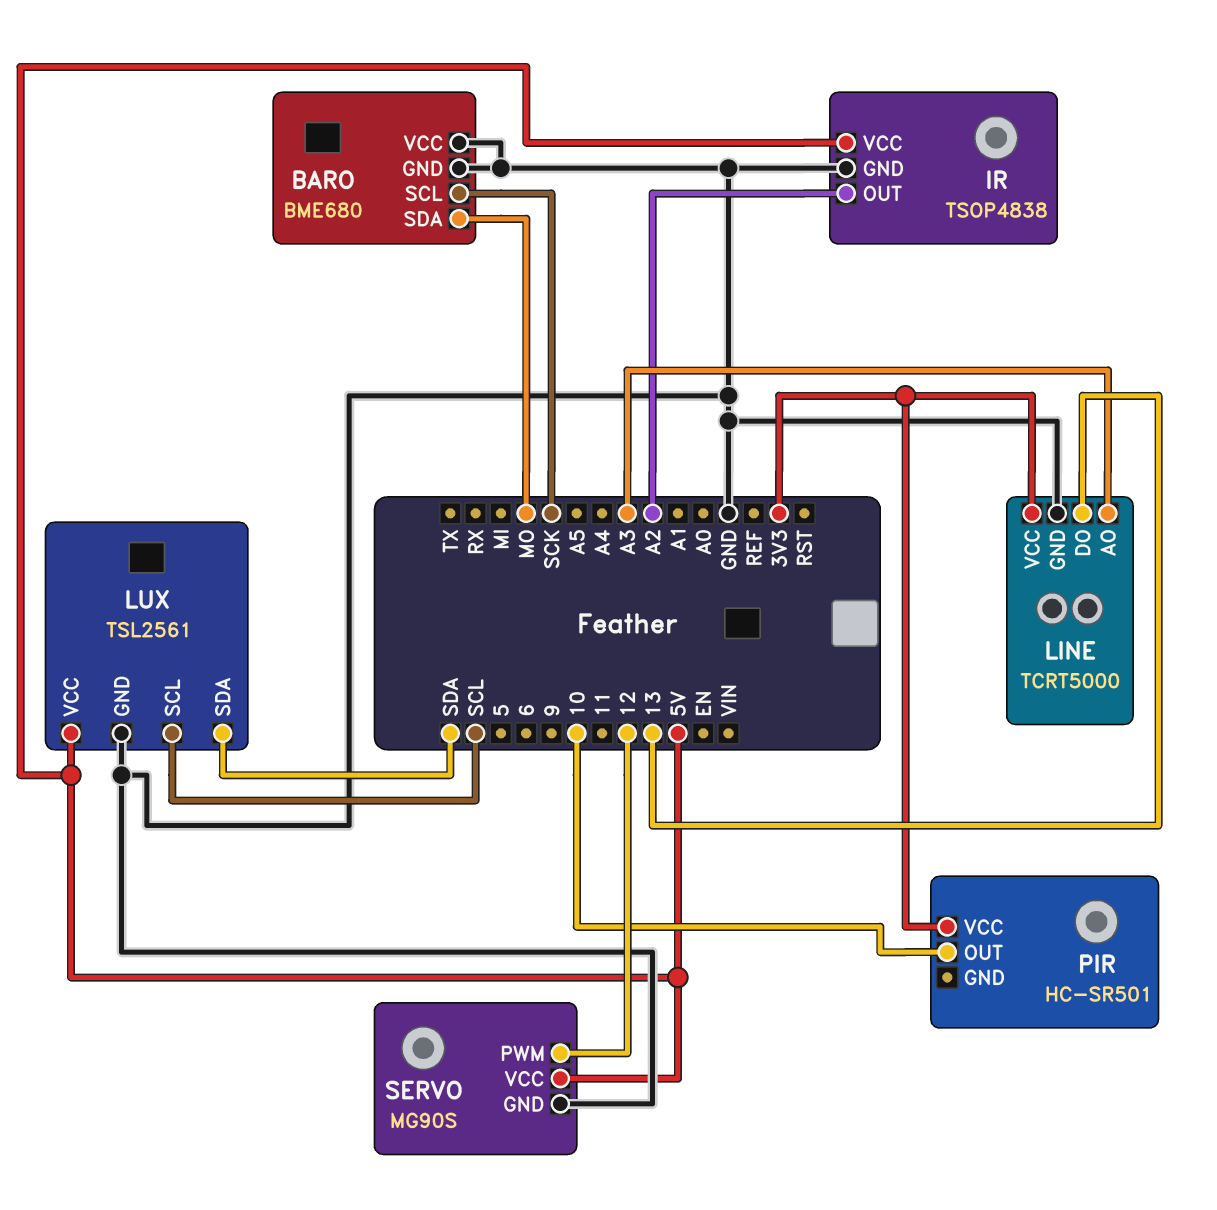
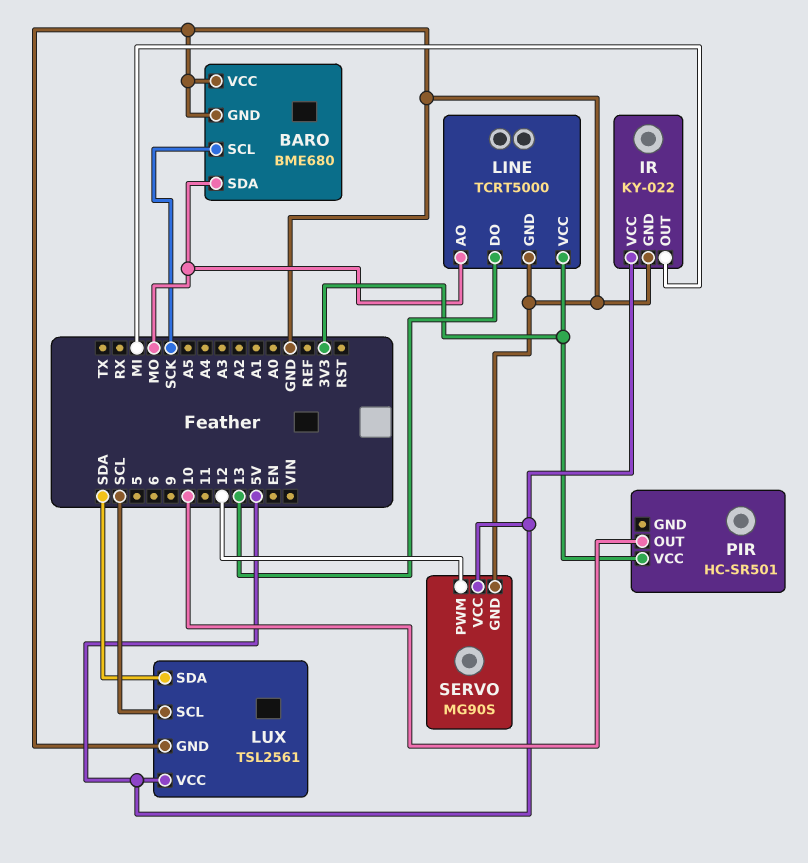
IR: TSOP4838 -> KY-022
IR pin OUT: A2 -> MI
LINE pin AO: A3 -> MO

